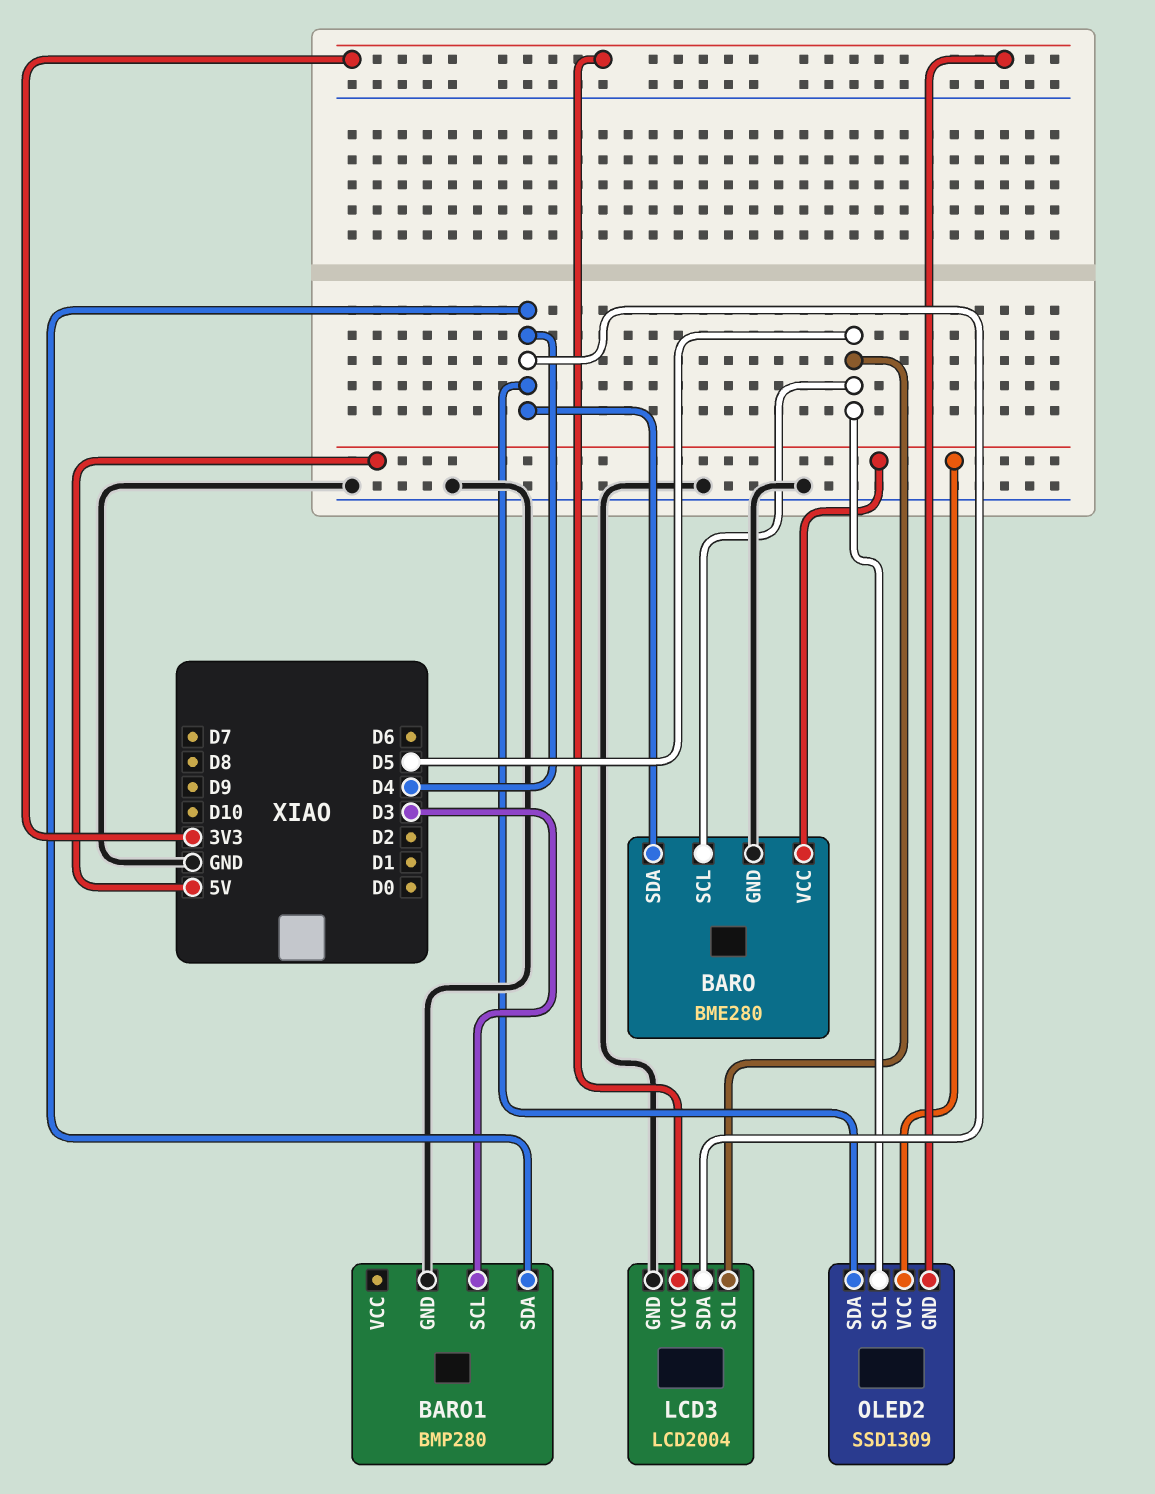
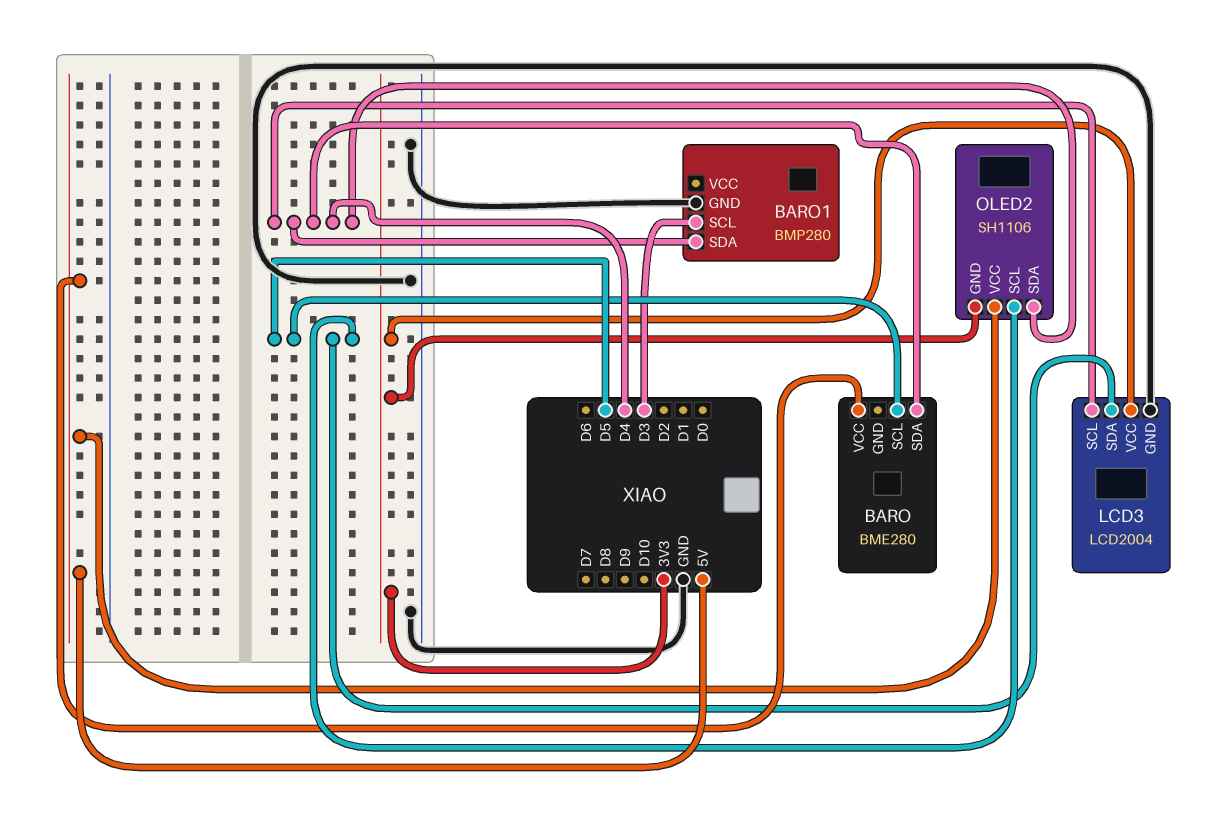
BARO pin GND: GND -> none
LCD3 pin SCL: D5 -> D4
LCD3 pin SDA: D4 -> D5
OLED2: SSD1309 -> SH1106

